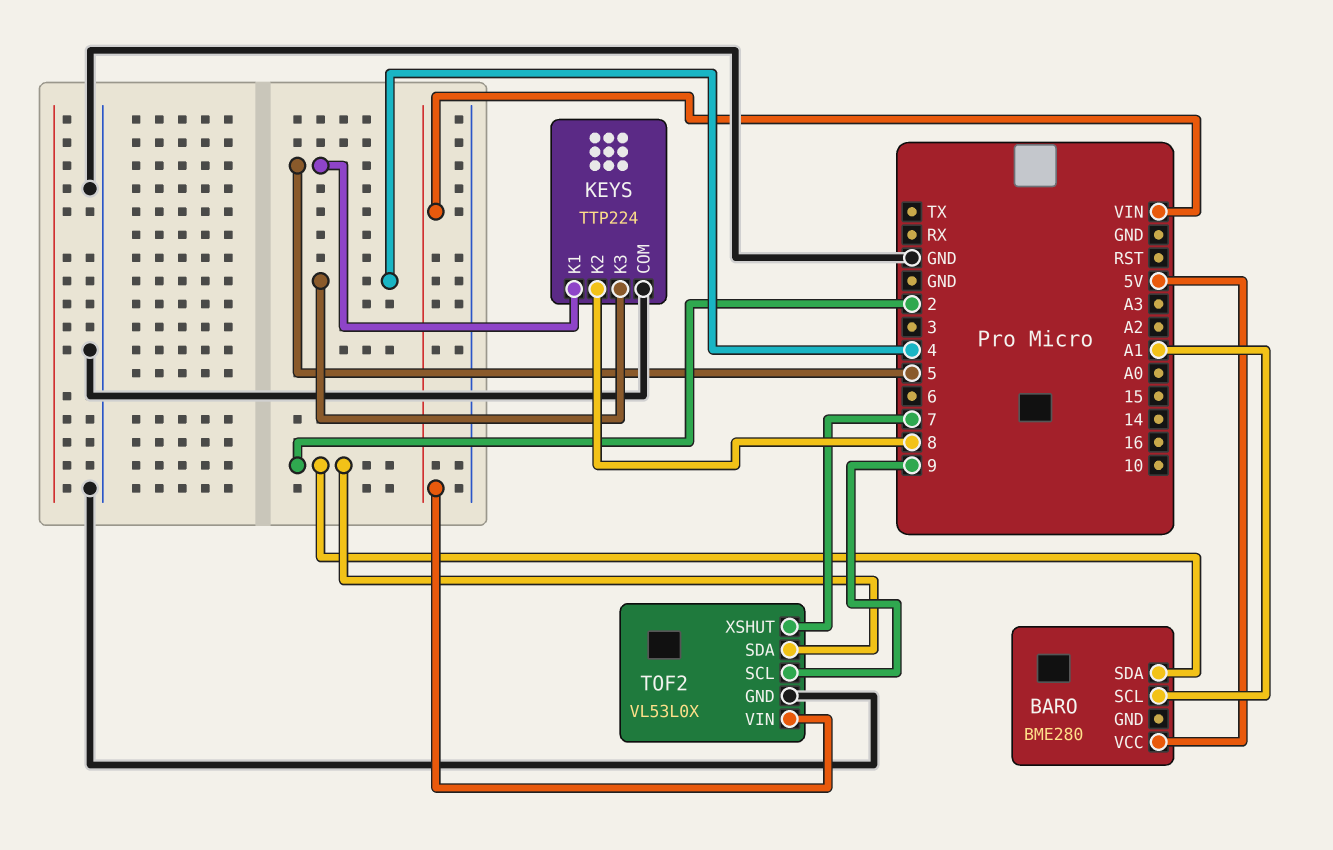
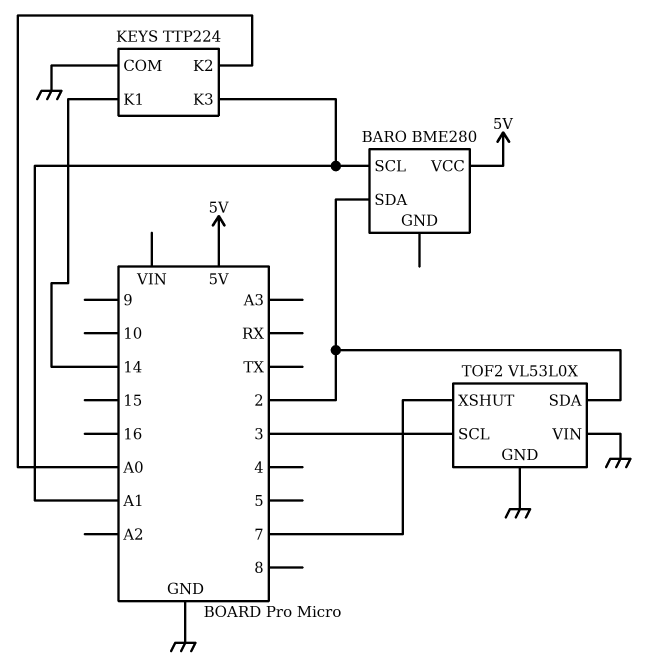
KEYS pin K1: 5 -> 14
KEYS pin K2: 8 -> A0
KEYS pin K3: 4 -> A1
TOF2 pin SCL: 9 -> 3
TOF2 pin VIN: VIN -> GND

